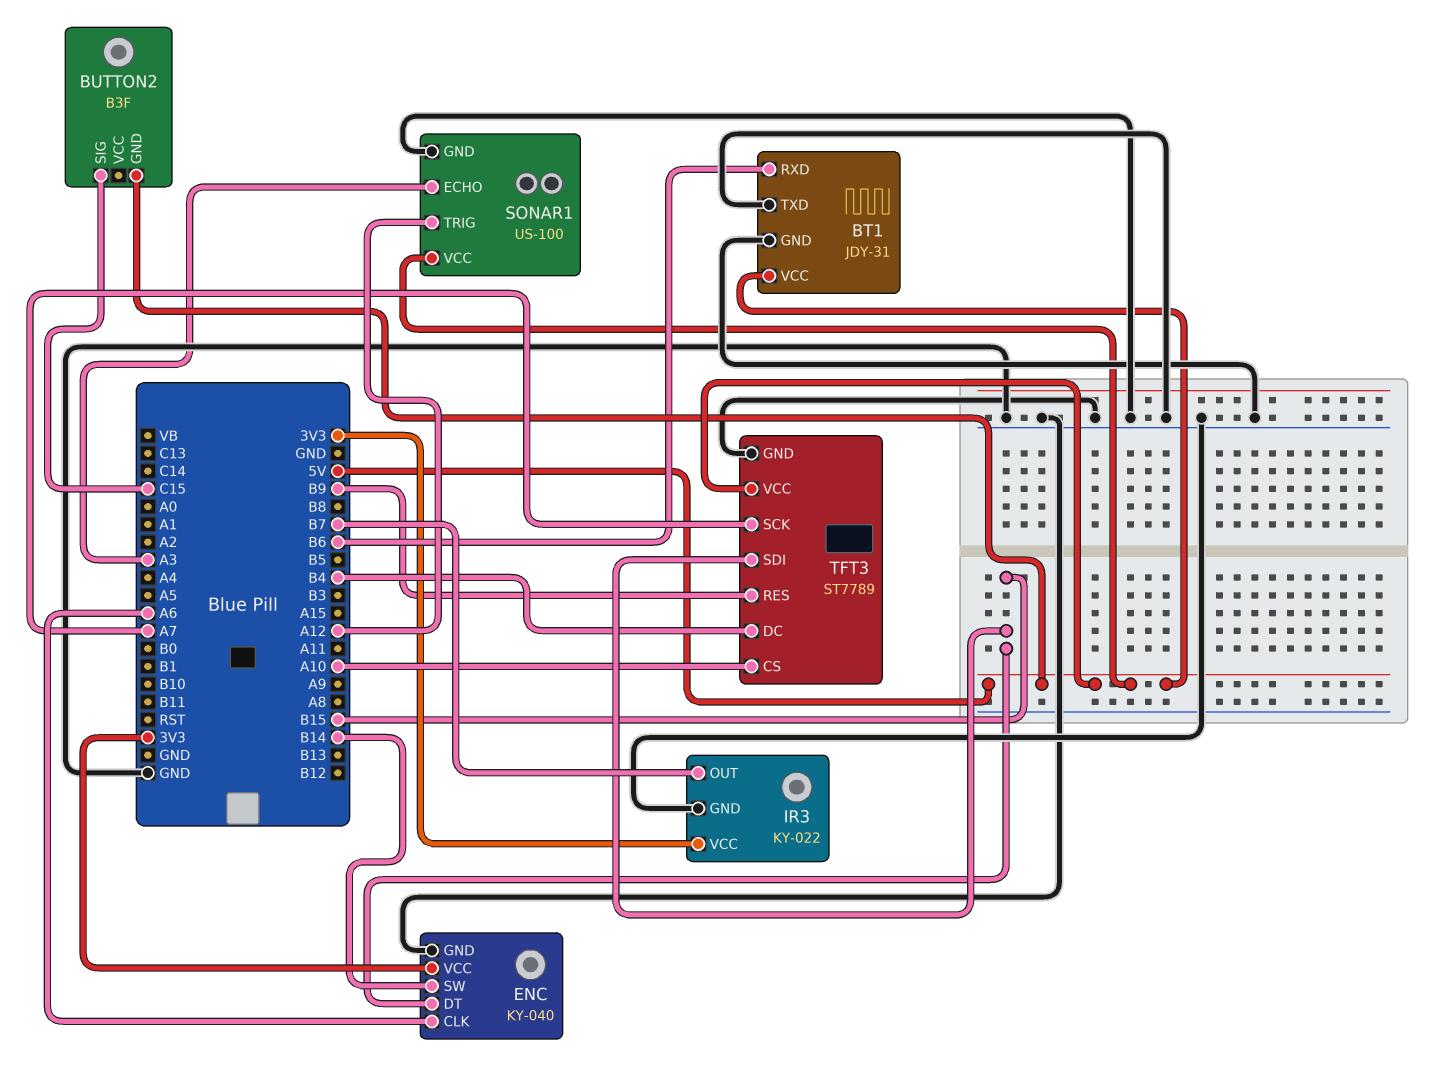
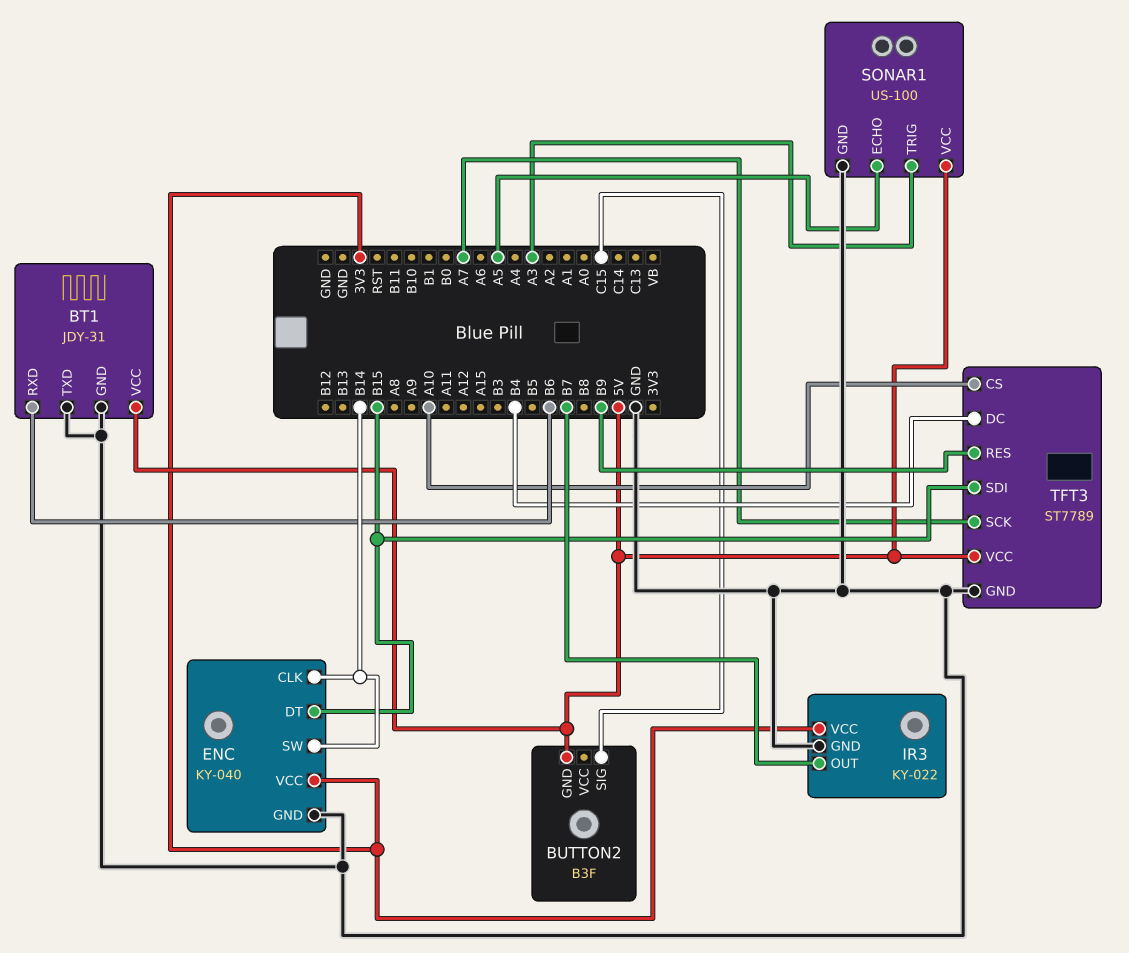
ENC pin CLK: A6 -> B14
SONAR1 pin ECHO: A3 -> A5
SONAR1 pin TRIG: A12 -> A3

